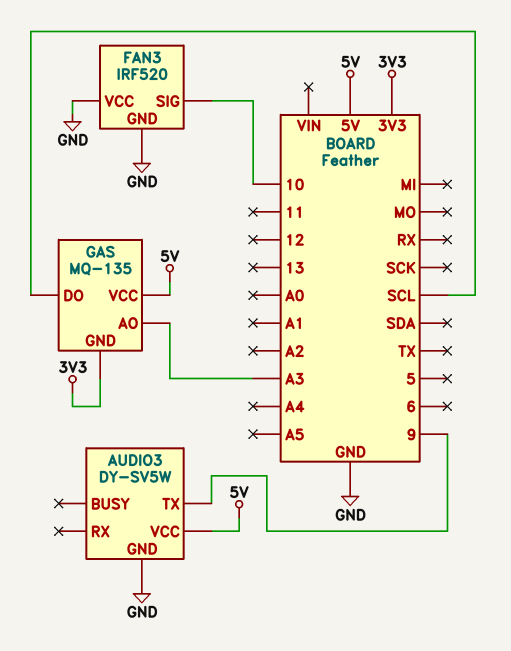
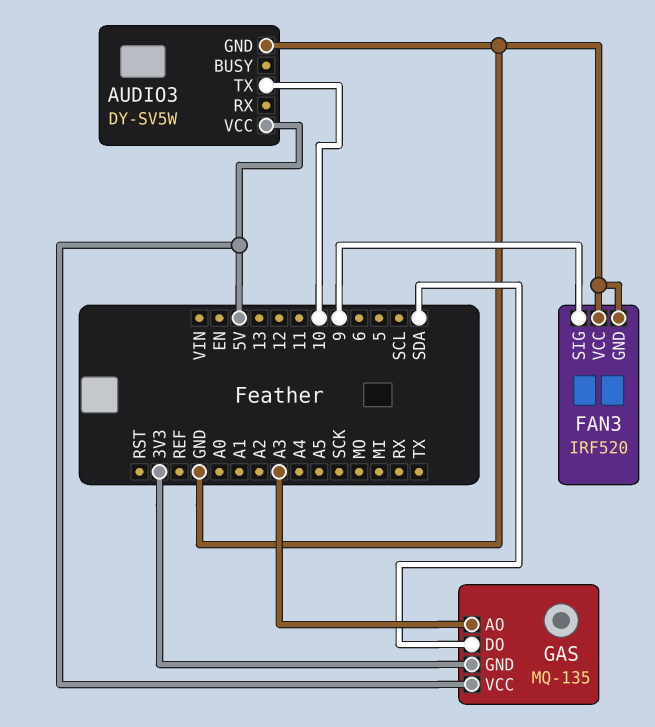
AUDIO3 pin TX: 9 -> 10
FAN3 pin SIG: 10 -> 9
GAS pin DO: SCL -> SDA

